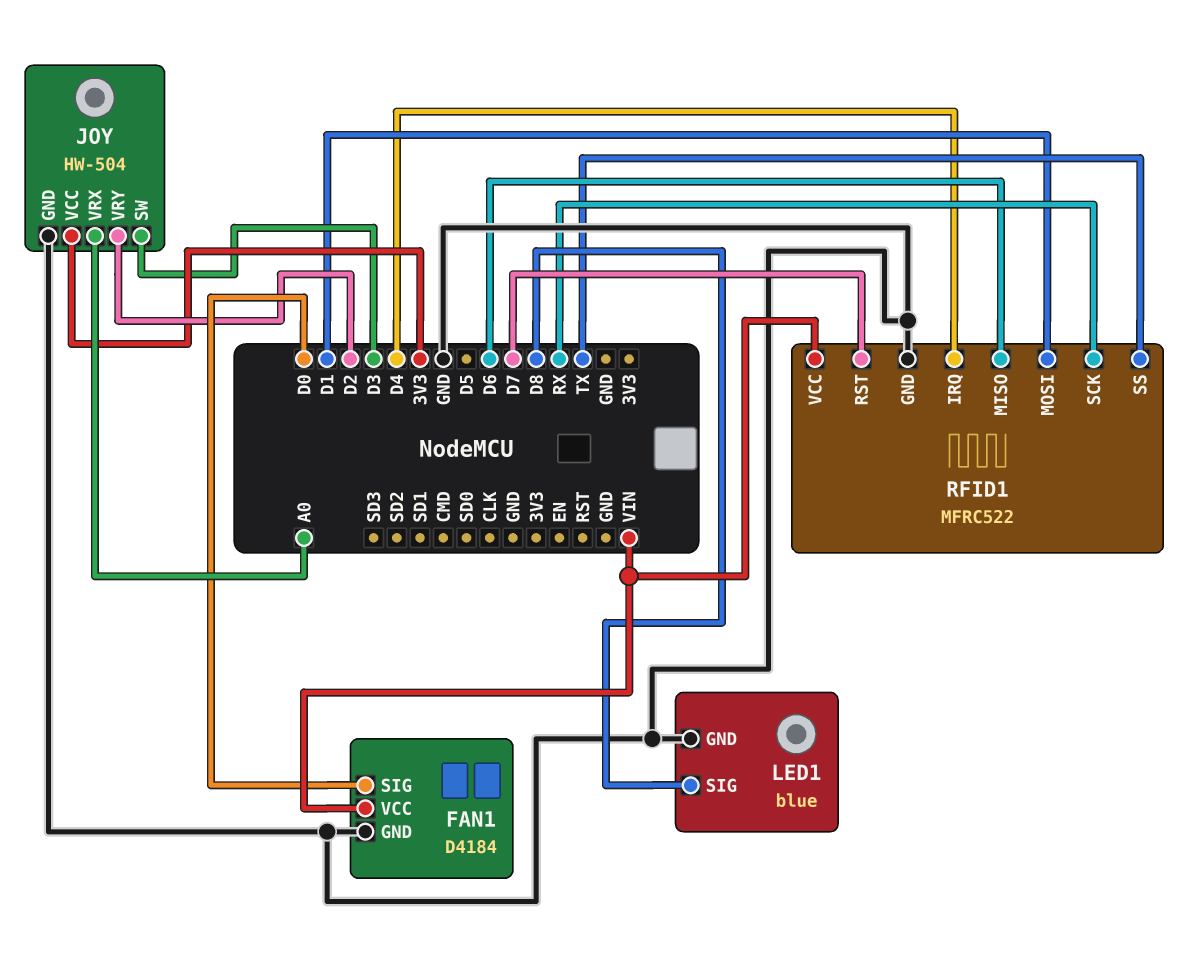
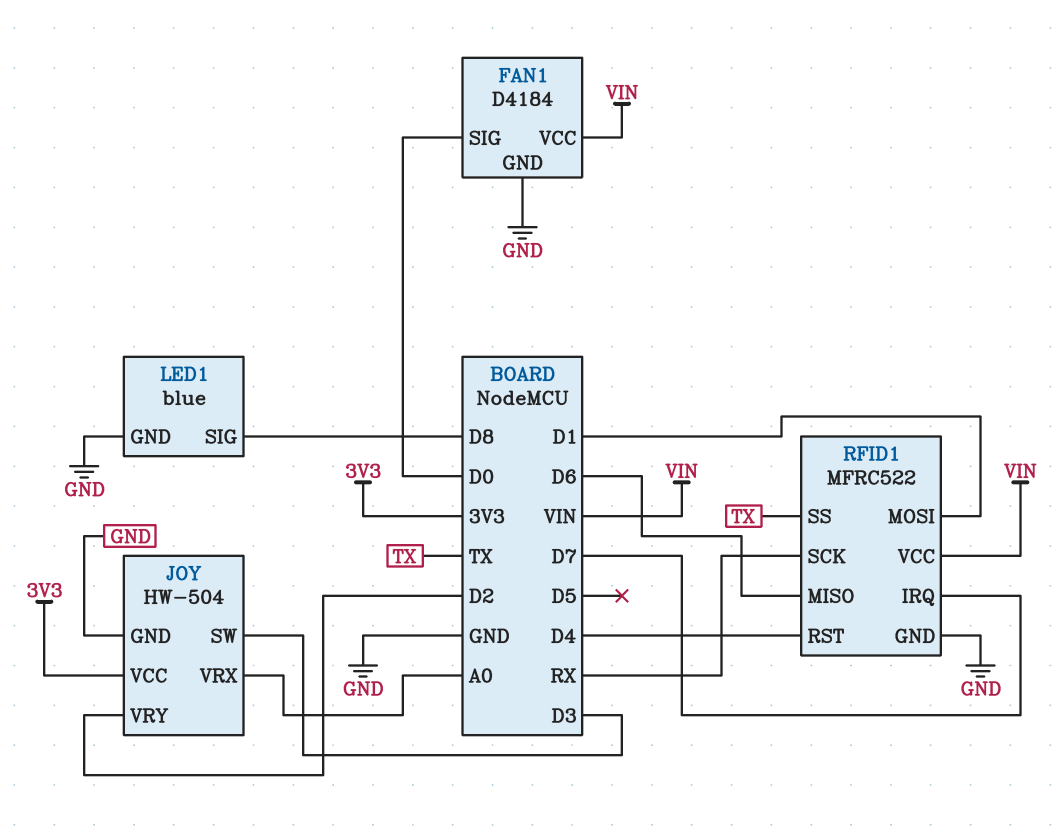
RFID1 pin IRQ: D4 -> D7
RFID1 pin RST: D7 -> D4

